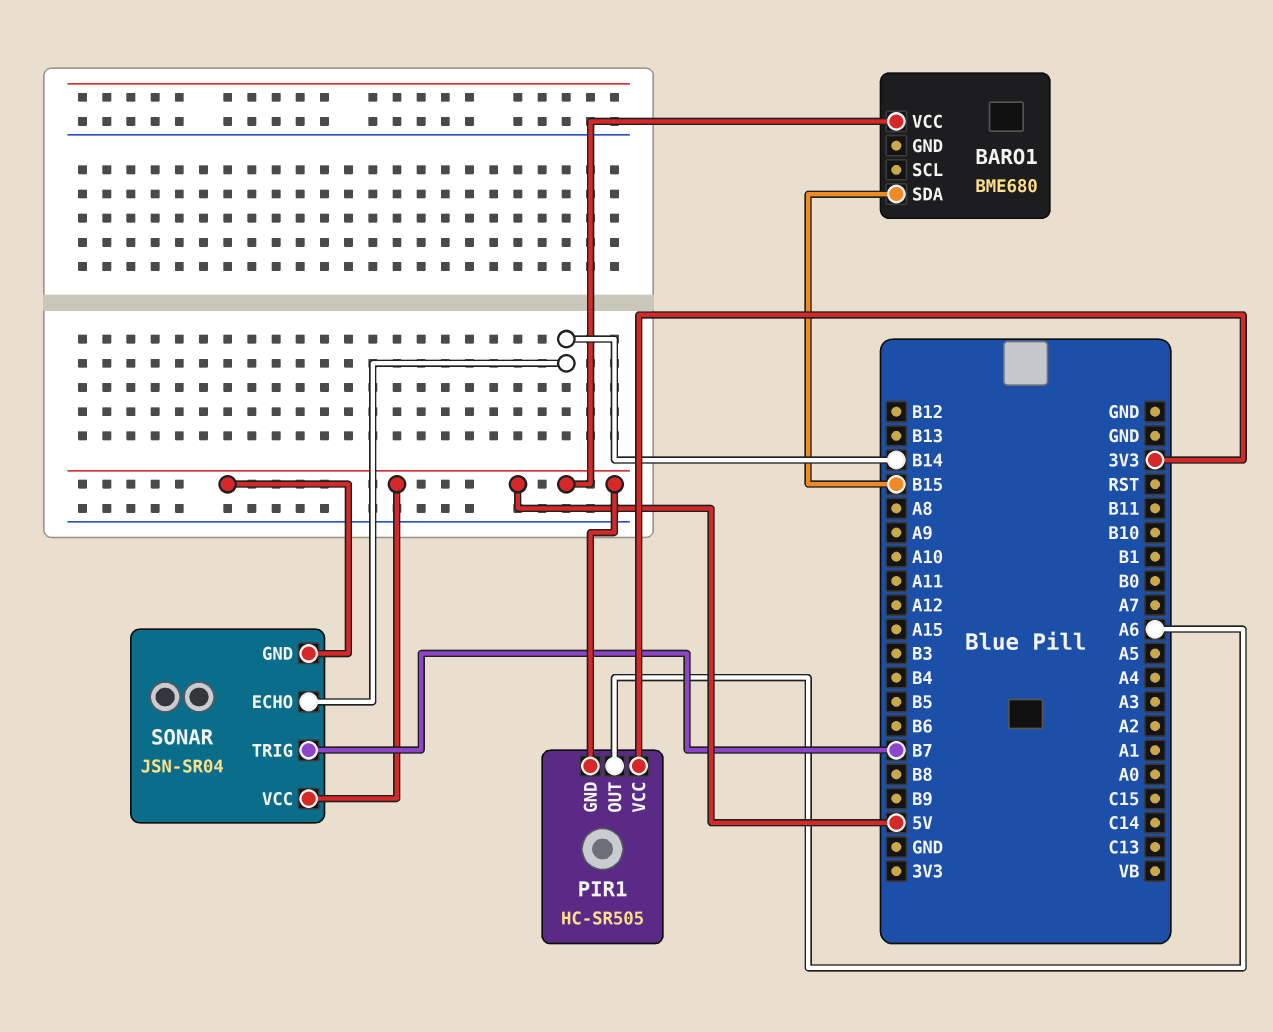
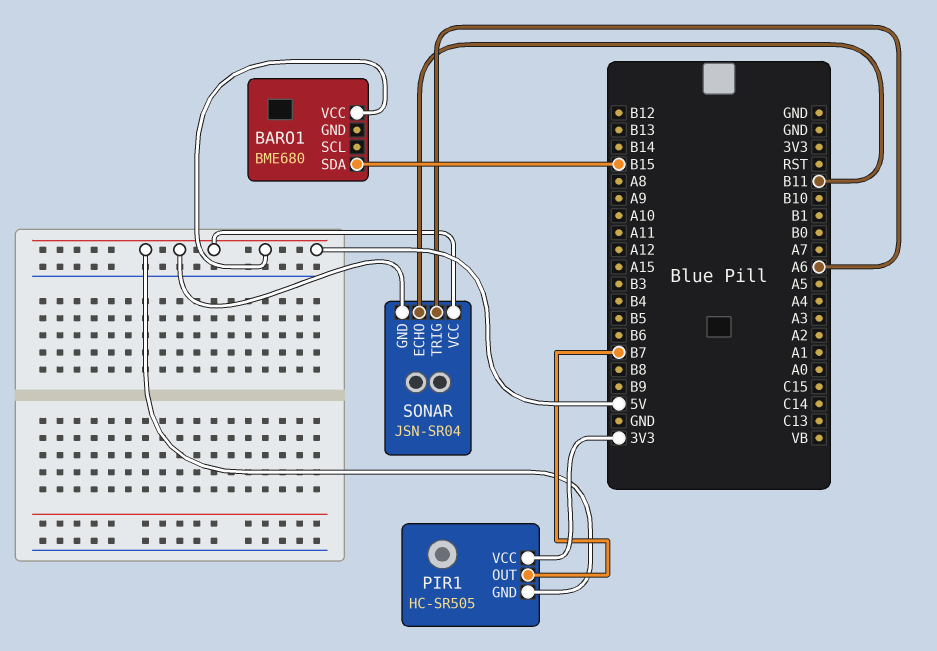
PIR1 pin OUT: A6 -> B7
SONAR pin ECHO: B14 -> B11
SONAR pin TRIG: B7 -> A6

